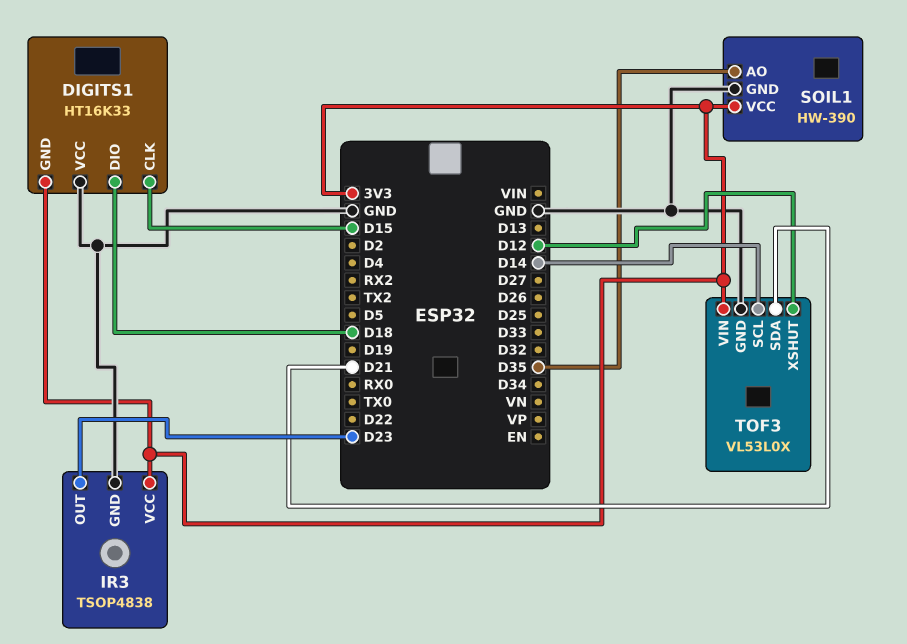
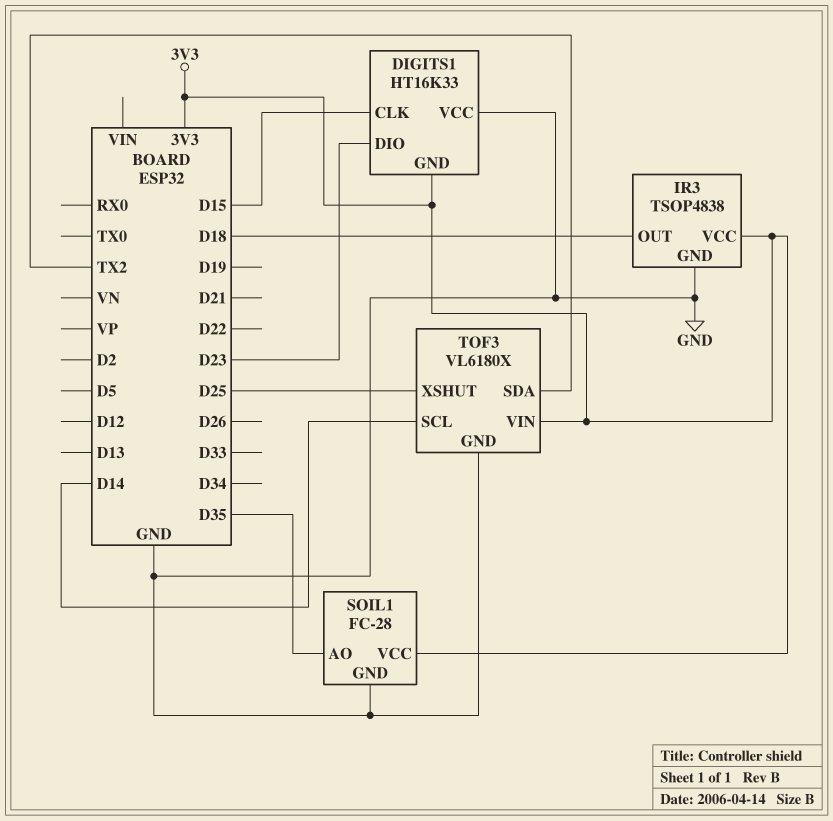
DIGITS1 pin DIO: D18 -> D23
IR3 pin OUT: D23 -> D18
SOIL1: HW-390 -> FC-28
TOF3: VL53L0X -> VL6180X
TOF3 pin SDA: D21 -> TX2
TOF3 pin XSHUT: D12 -> D25

